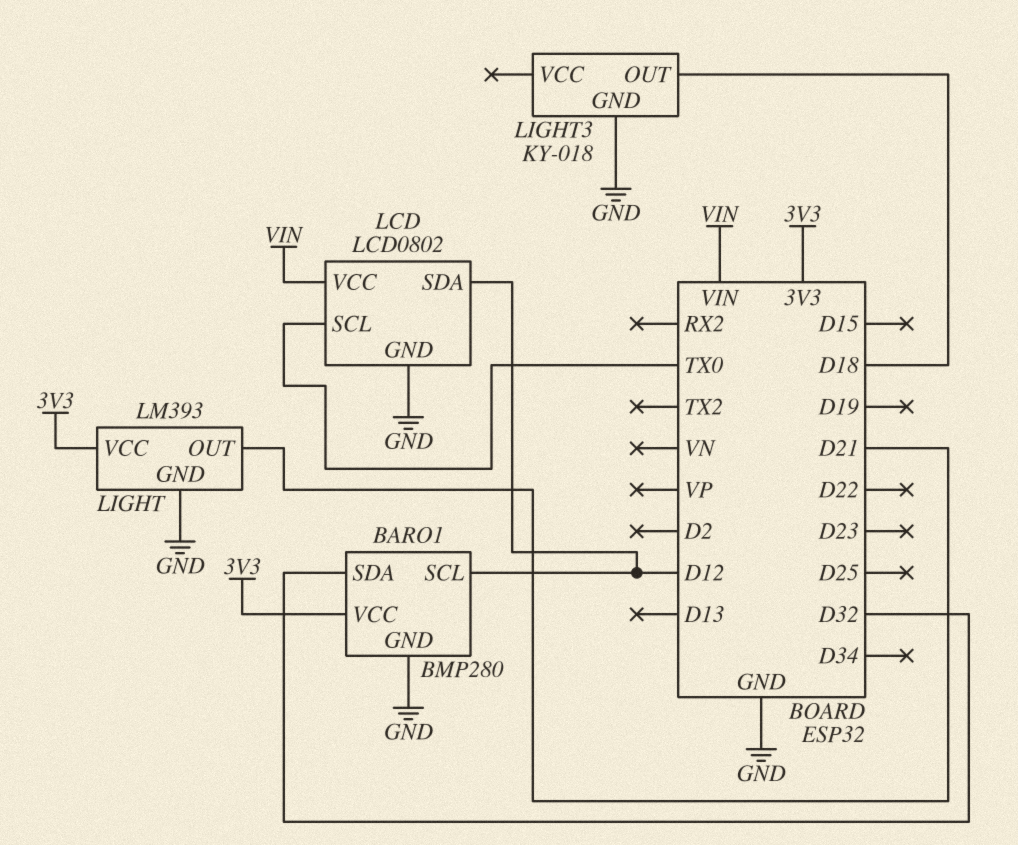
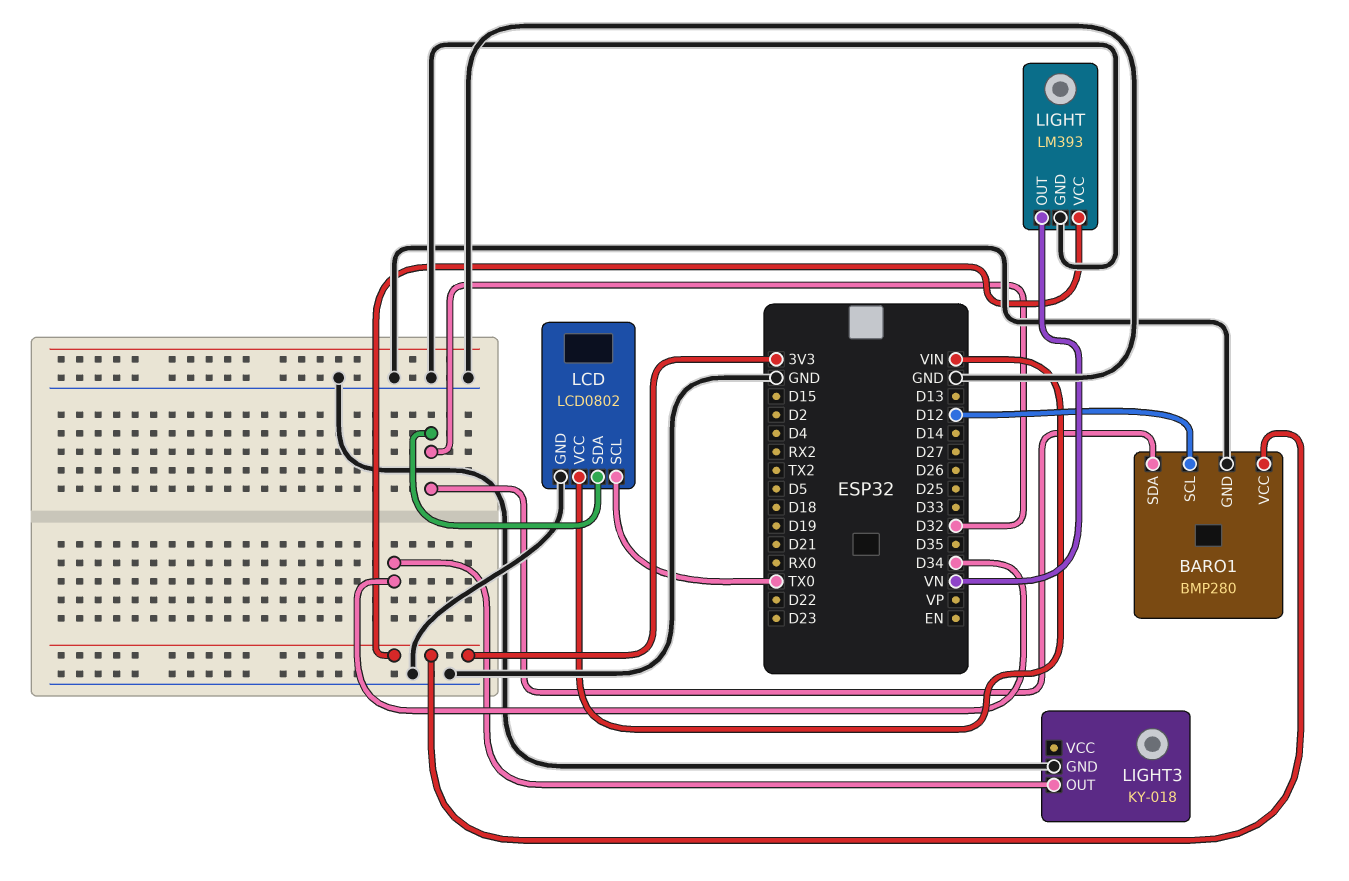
LCD pin SDA: D12 -> D32
LIGHT pin OUT: D21 -> VN
LIGHT3 pin OUT: D18 -> D34

